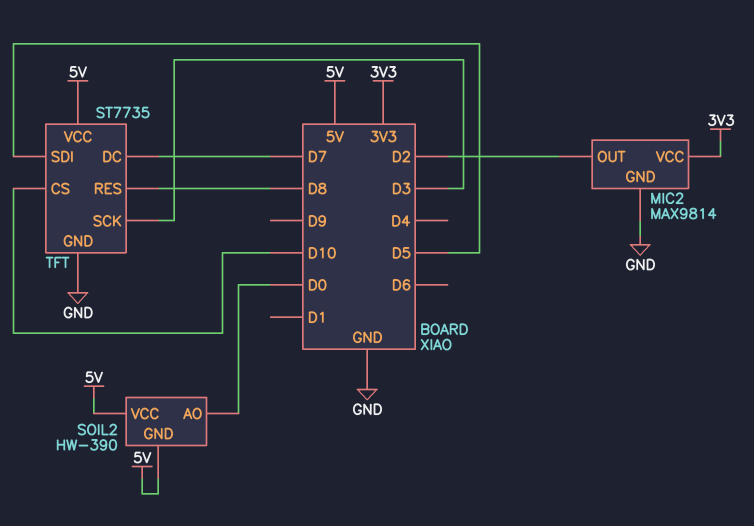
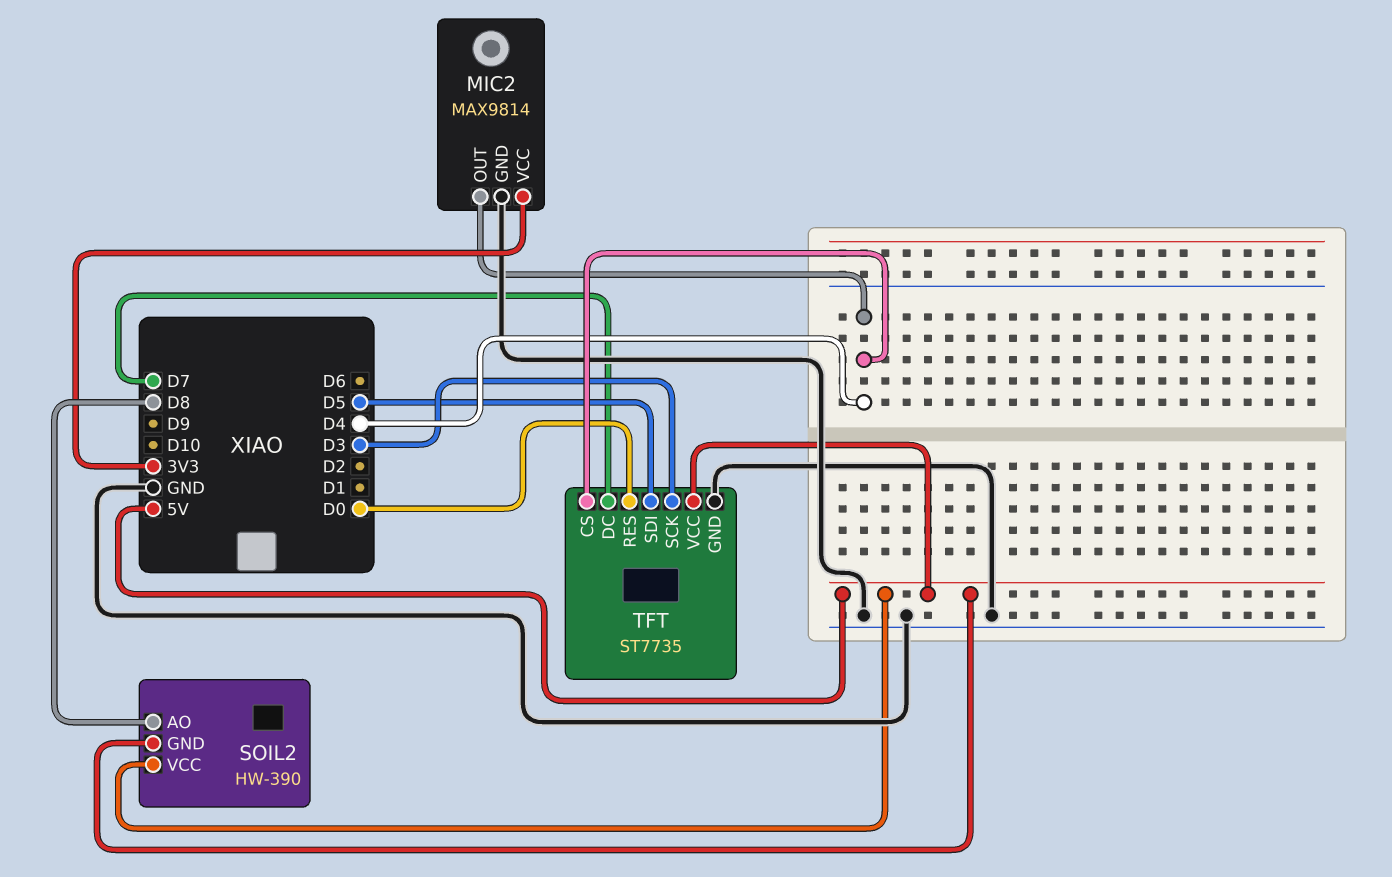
MIC2 pin OUT: D2 -> D4
SOIL2 pin AO: D0 -> D8
TFT pin CS: D10 -> D4
TFT pin RES: D8 -> D0

